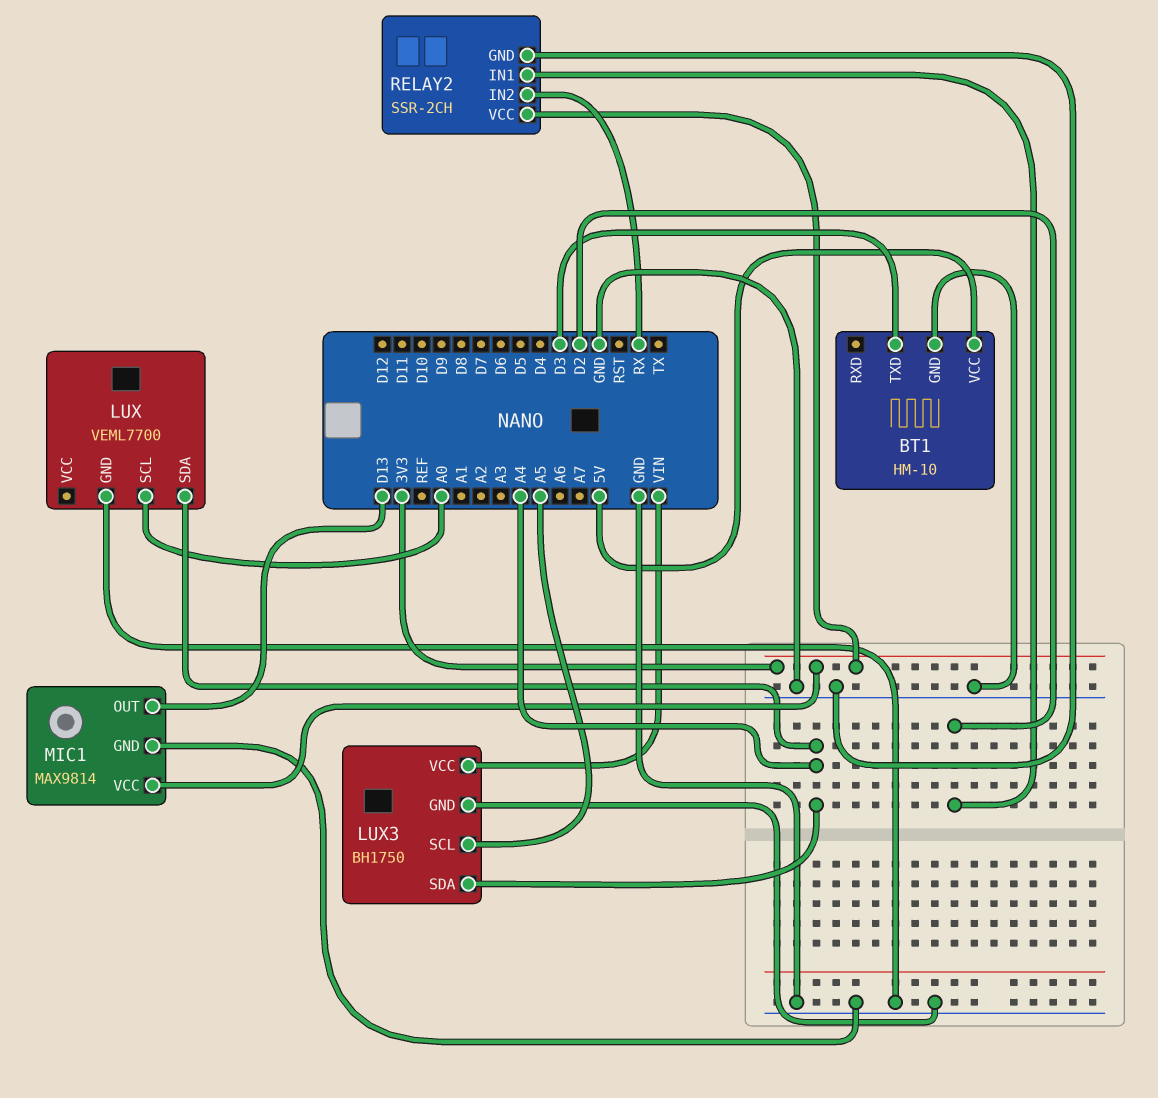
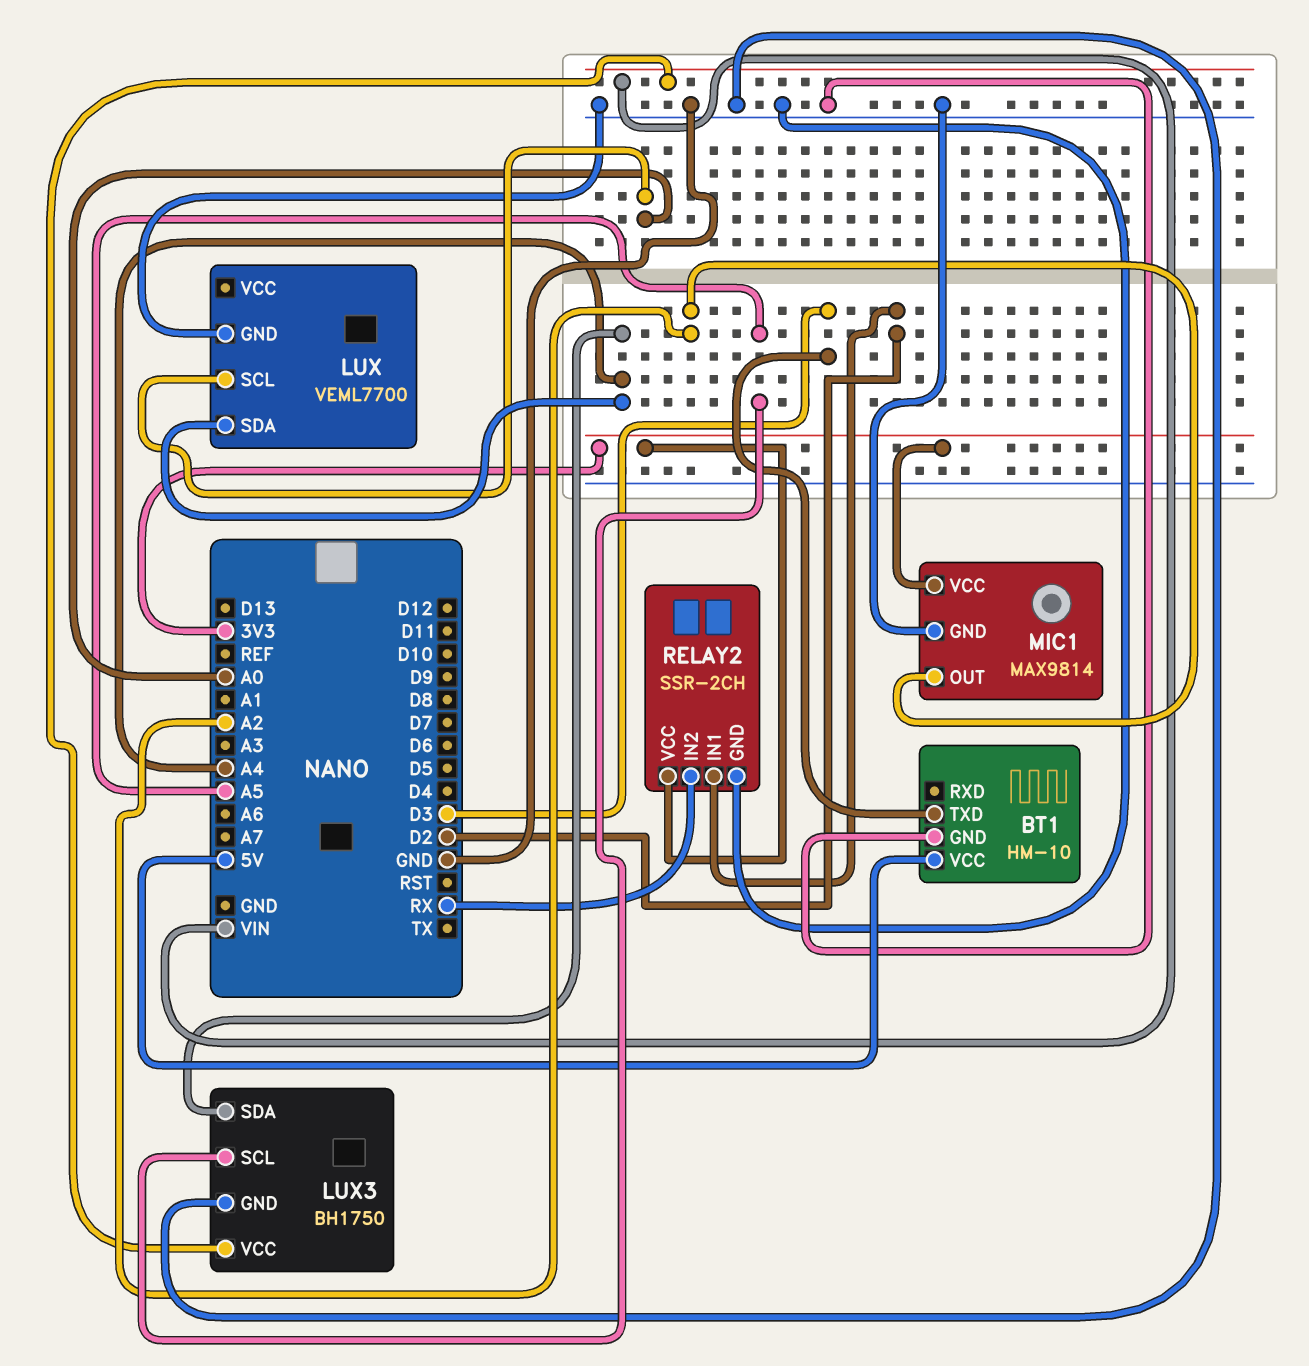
MIC1 pin OUT: D13 -> A2

